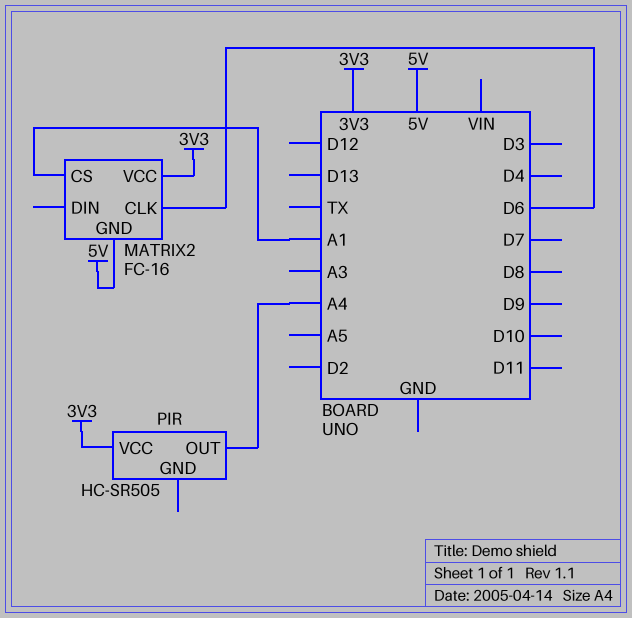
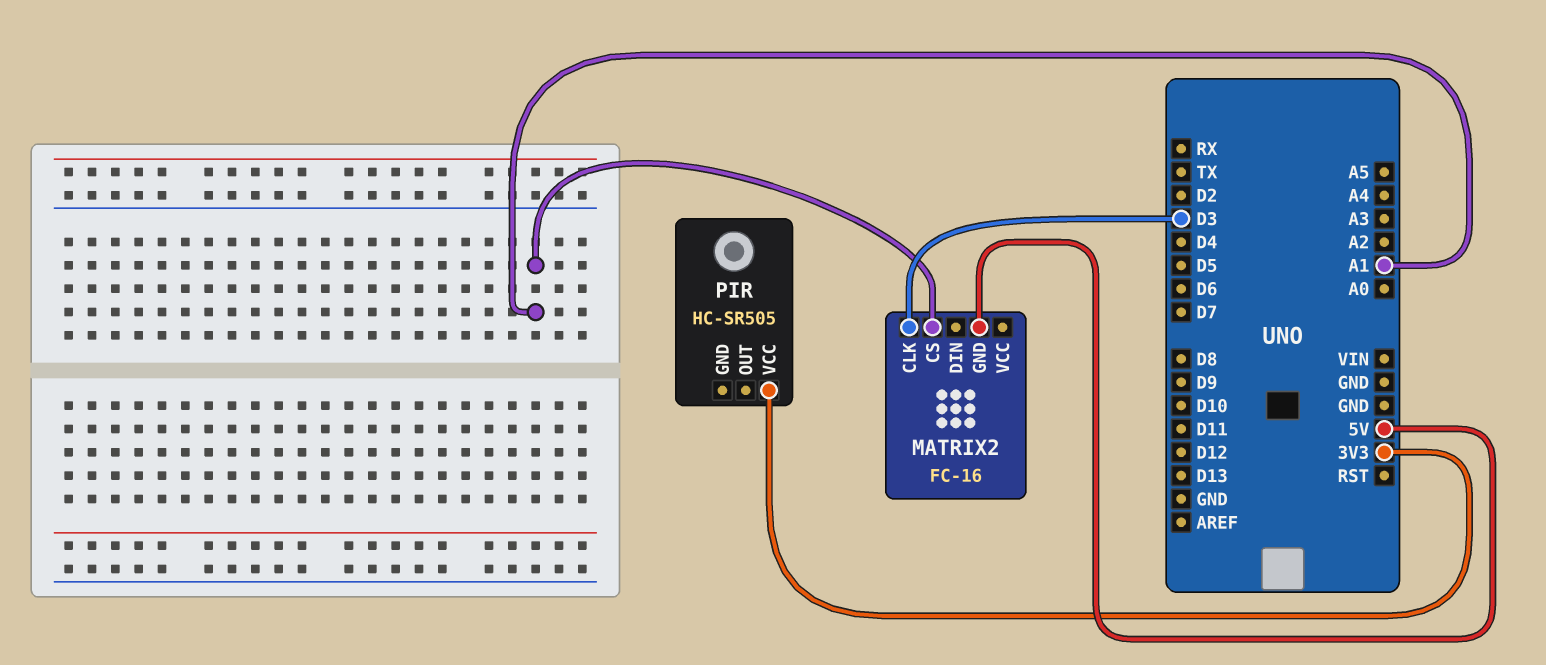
MATRIX2 pin CLK: D6 -> D3
MATRIX2 pin VCC: 3V3 -> none
PIR pin OUT: A4 -> none

